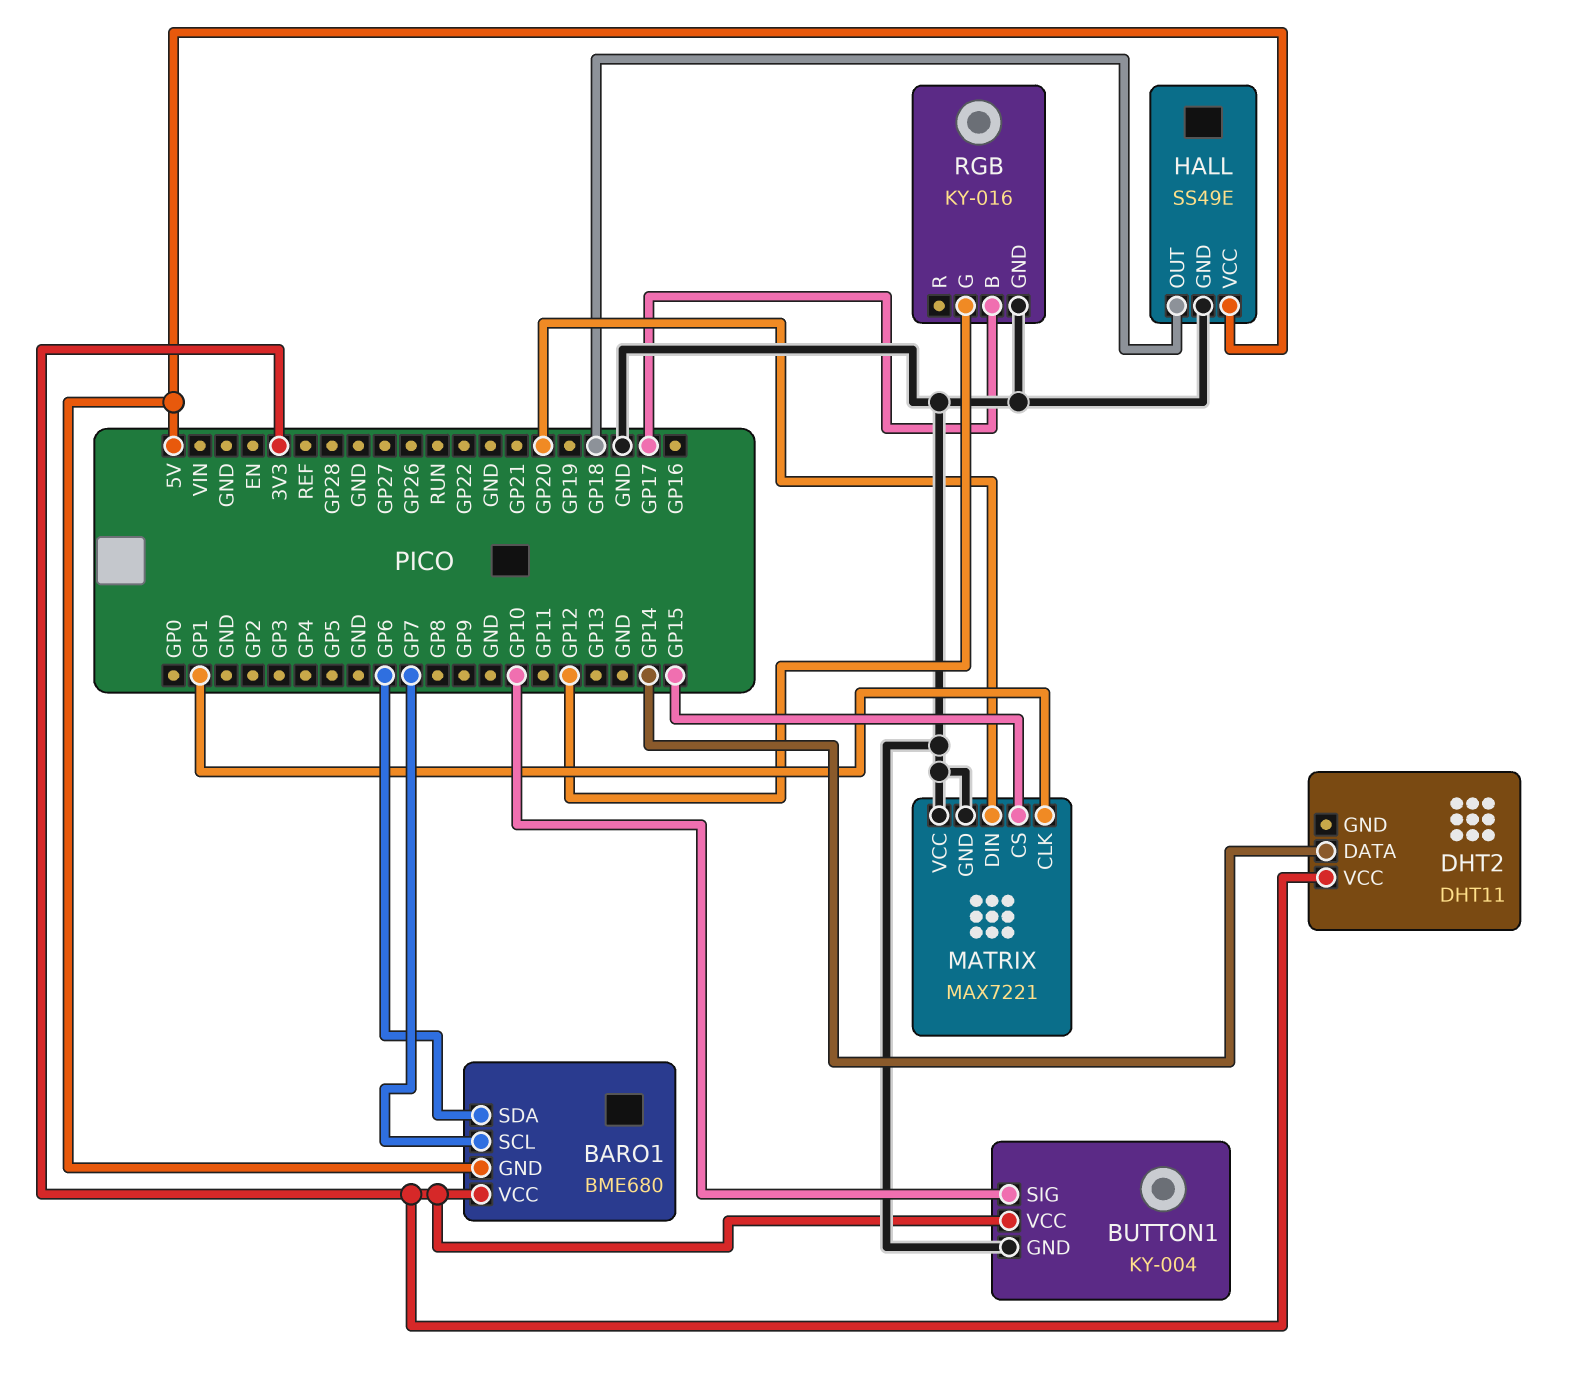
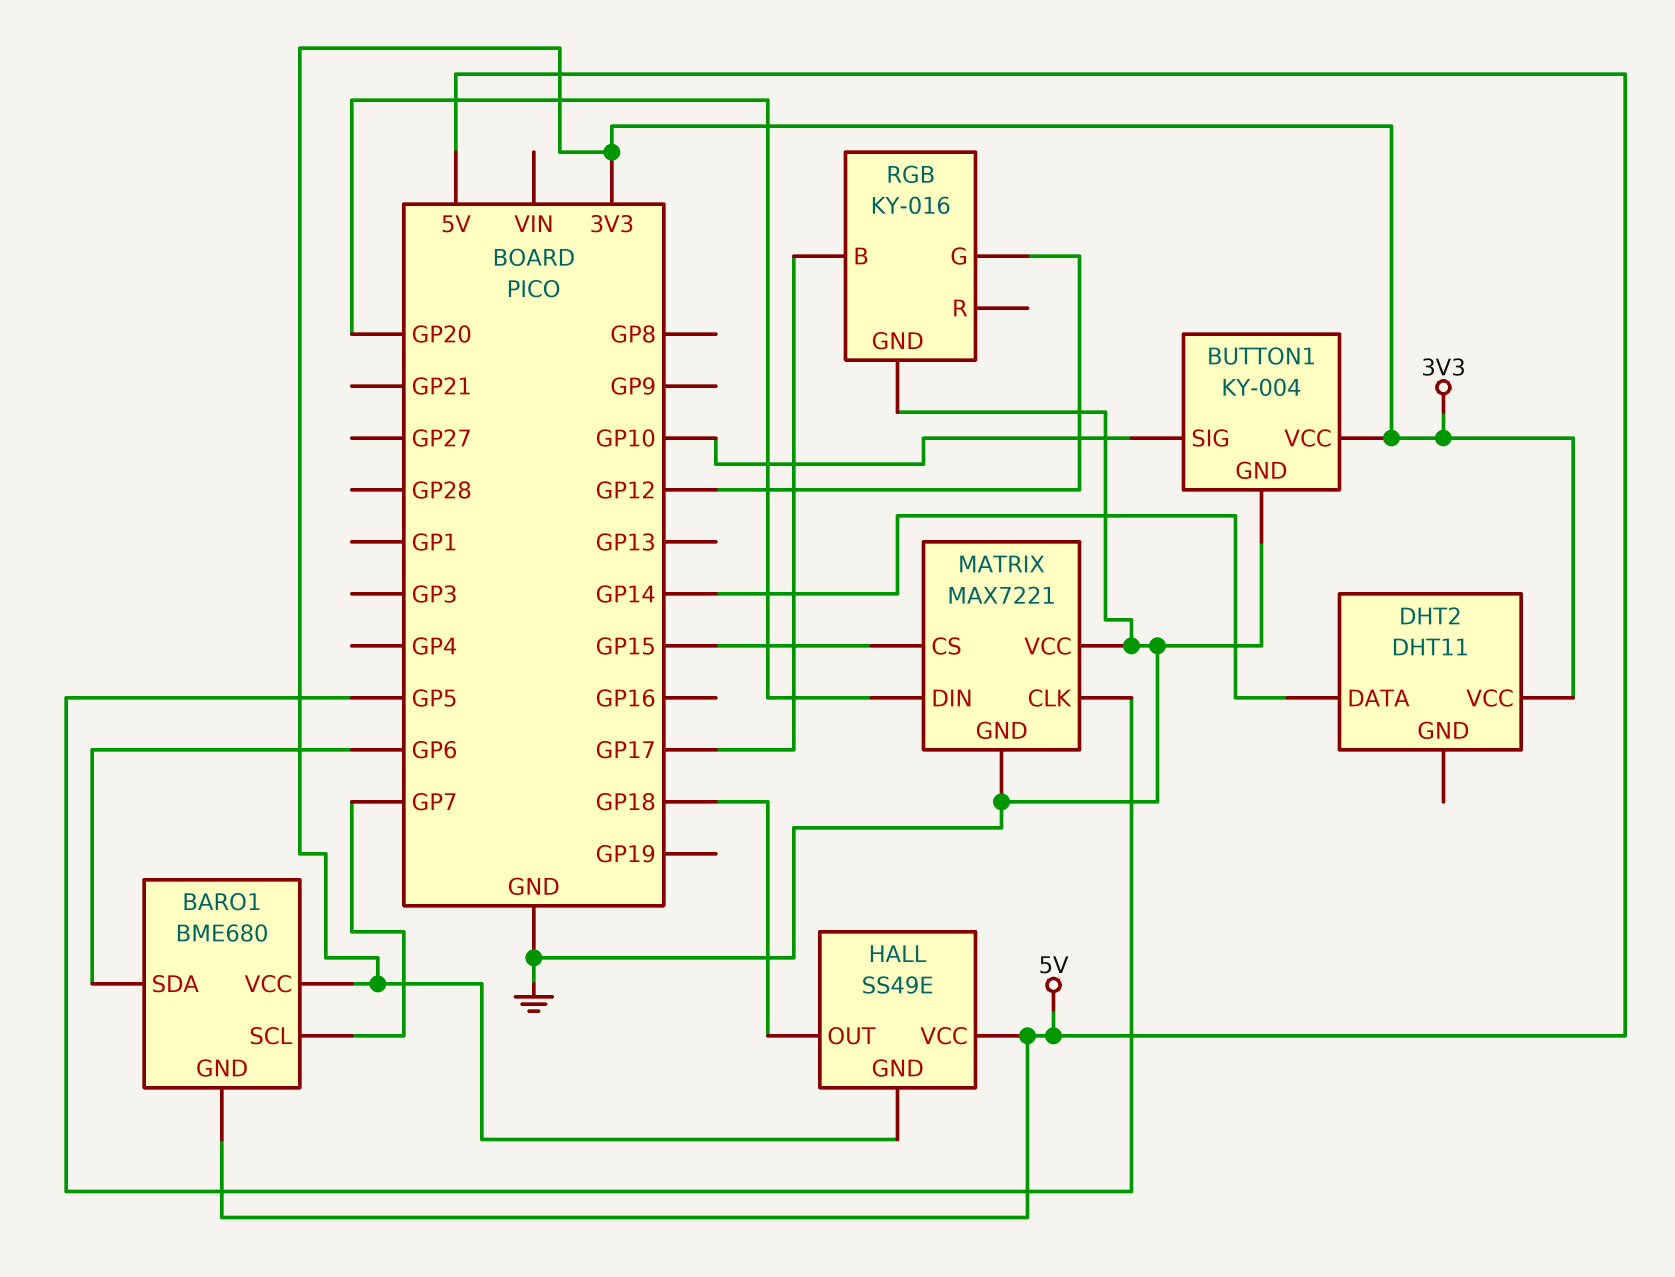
HALL pin GND: GND -> 3V3
MATRIX pin CLK: GP1 -> GP5

